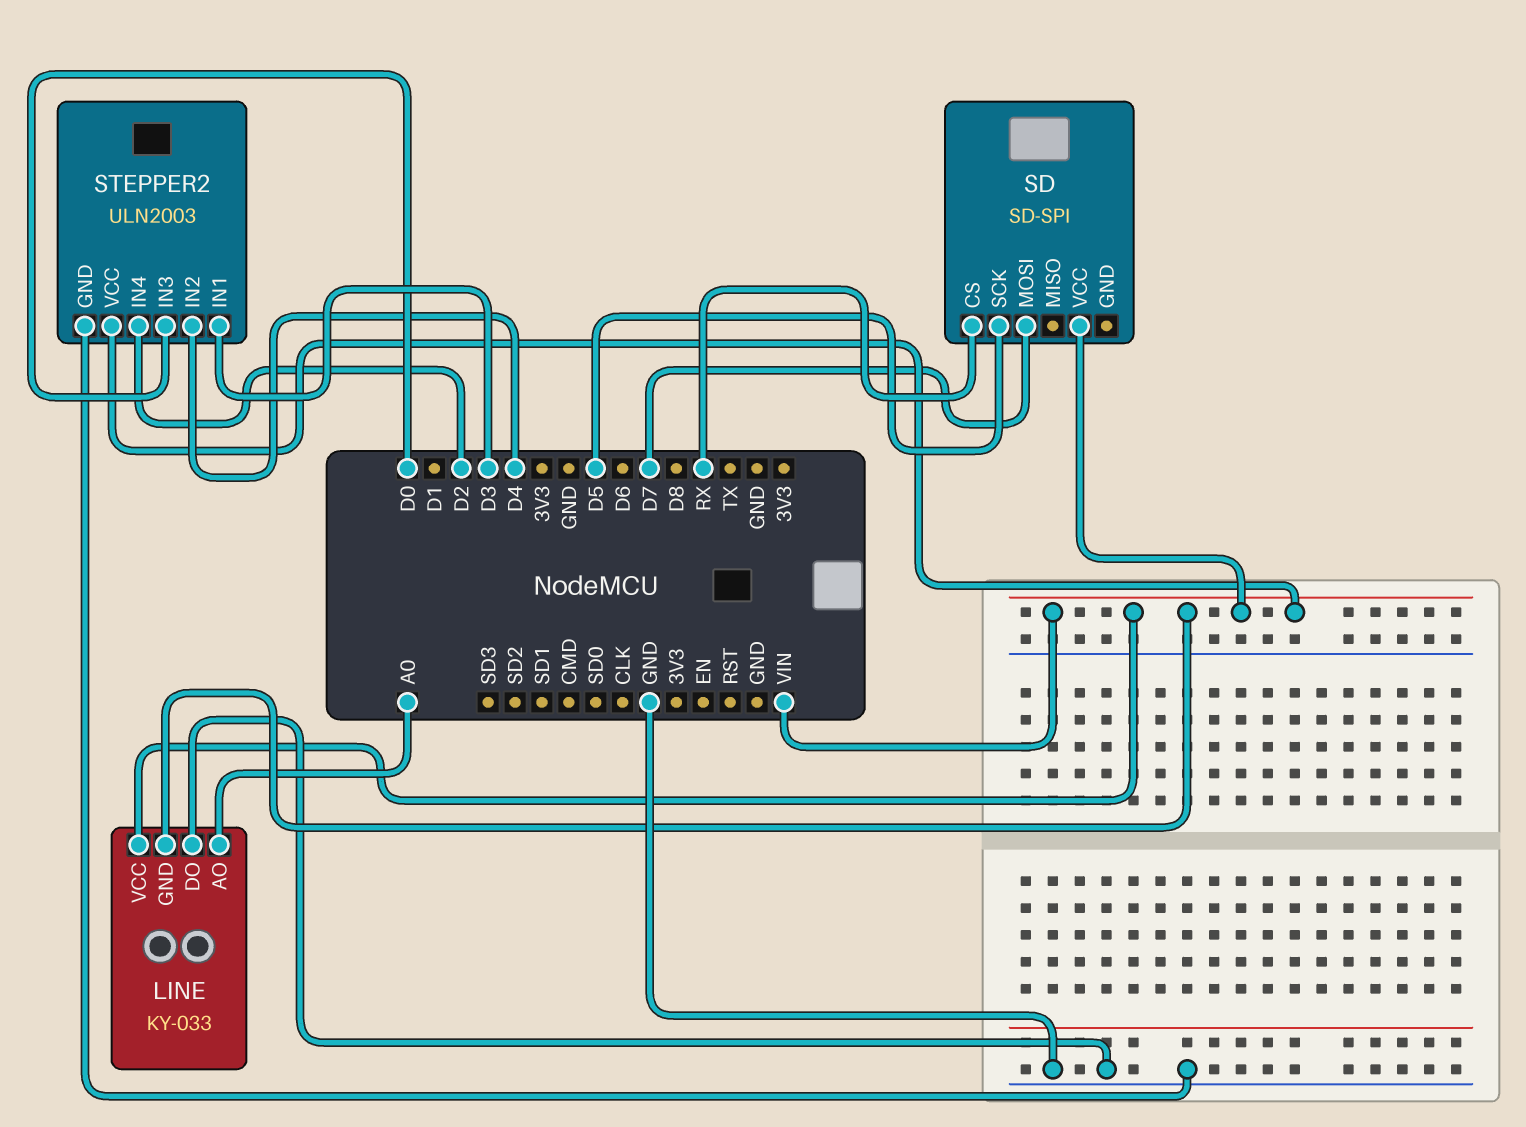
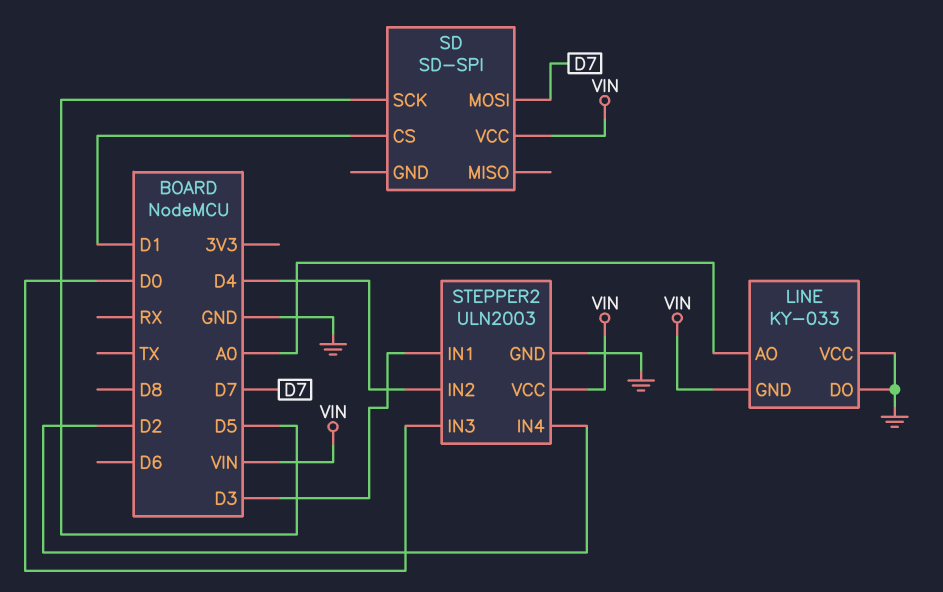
LINE pin VCC: VIN -> GND
SD pin CS: RX -> D1

